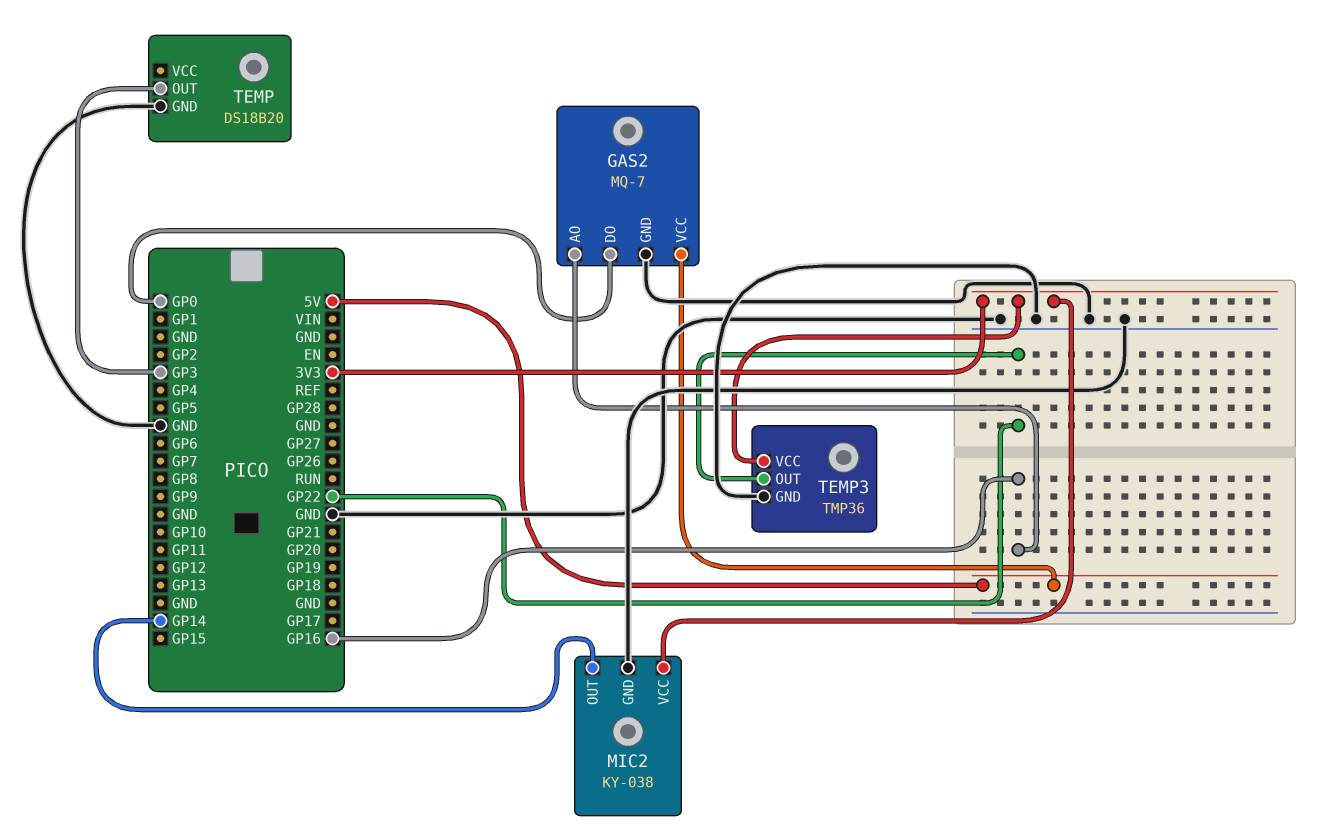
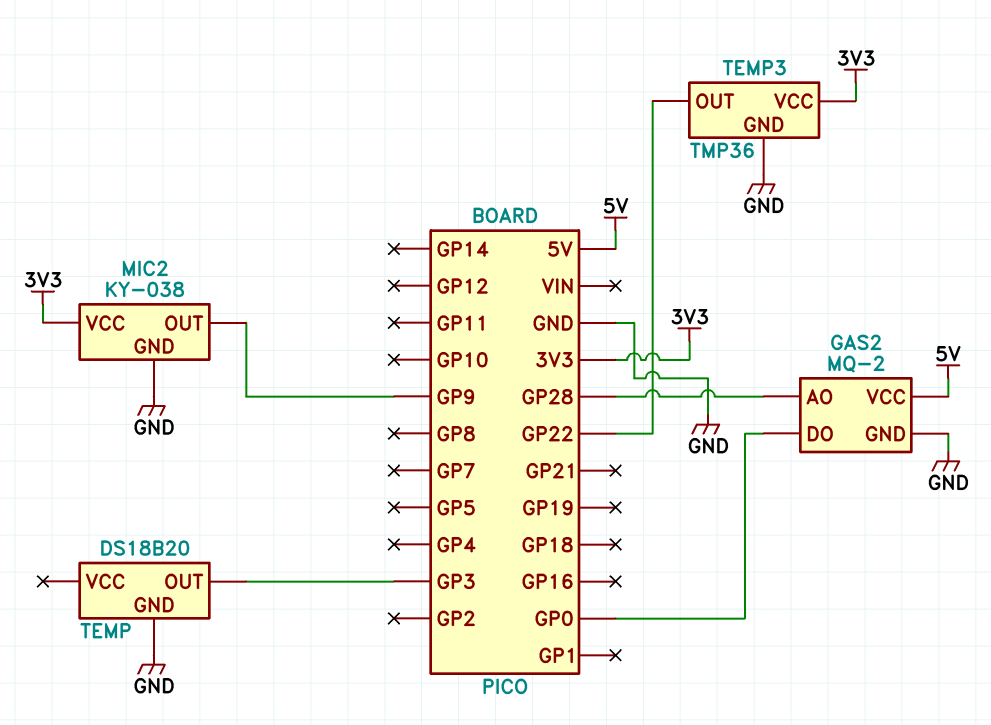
GAS2: MQ-7 -> MQ-2
GAS2 pin AO: GP16 -> GP28
MIC2 pin OUT: GP14 -> GP9

